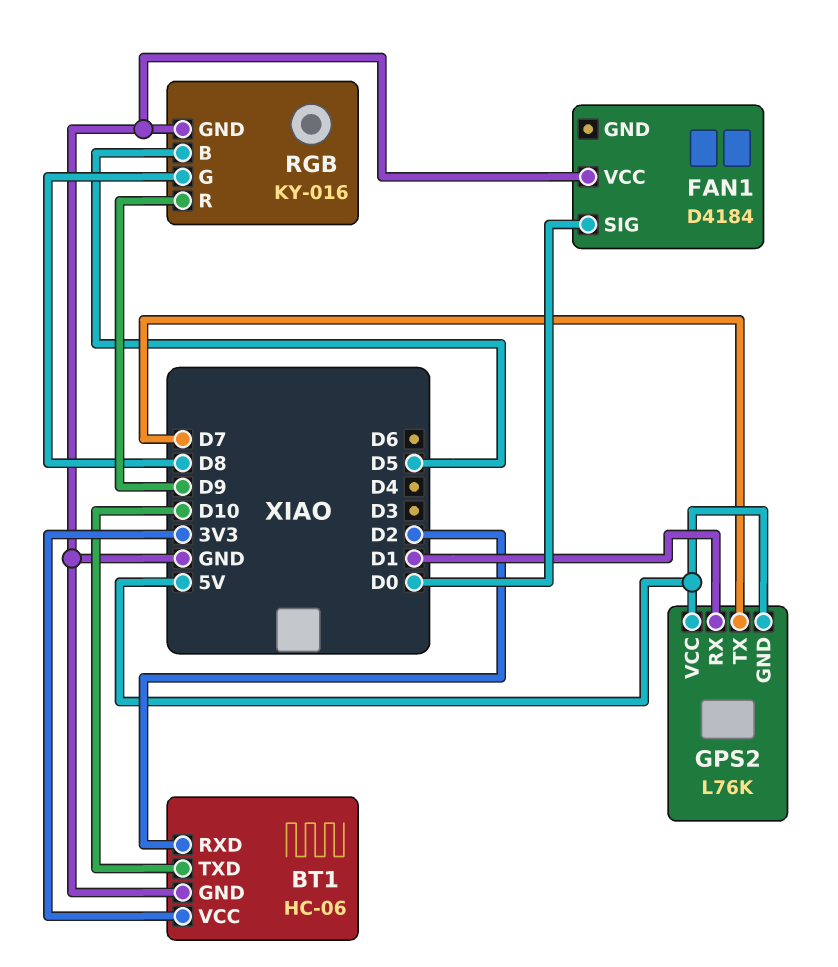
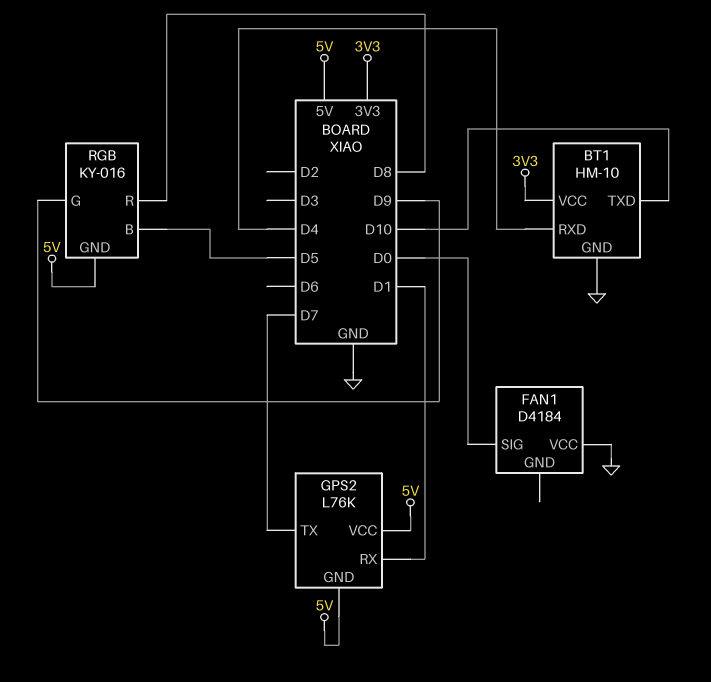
BT1: HC-06 -> HM-10
BT1 pin RXD: D2 -> D4
RGB pin G: D8 -> D9
RGB pin GND: GND -> 5V
RGB pin R: D9 -> D8

